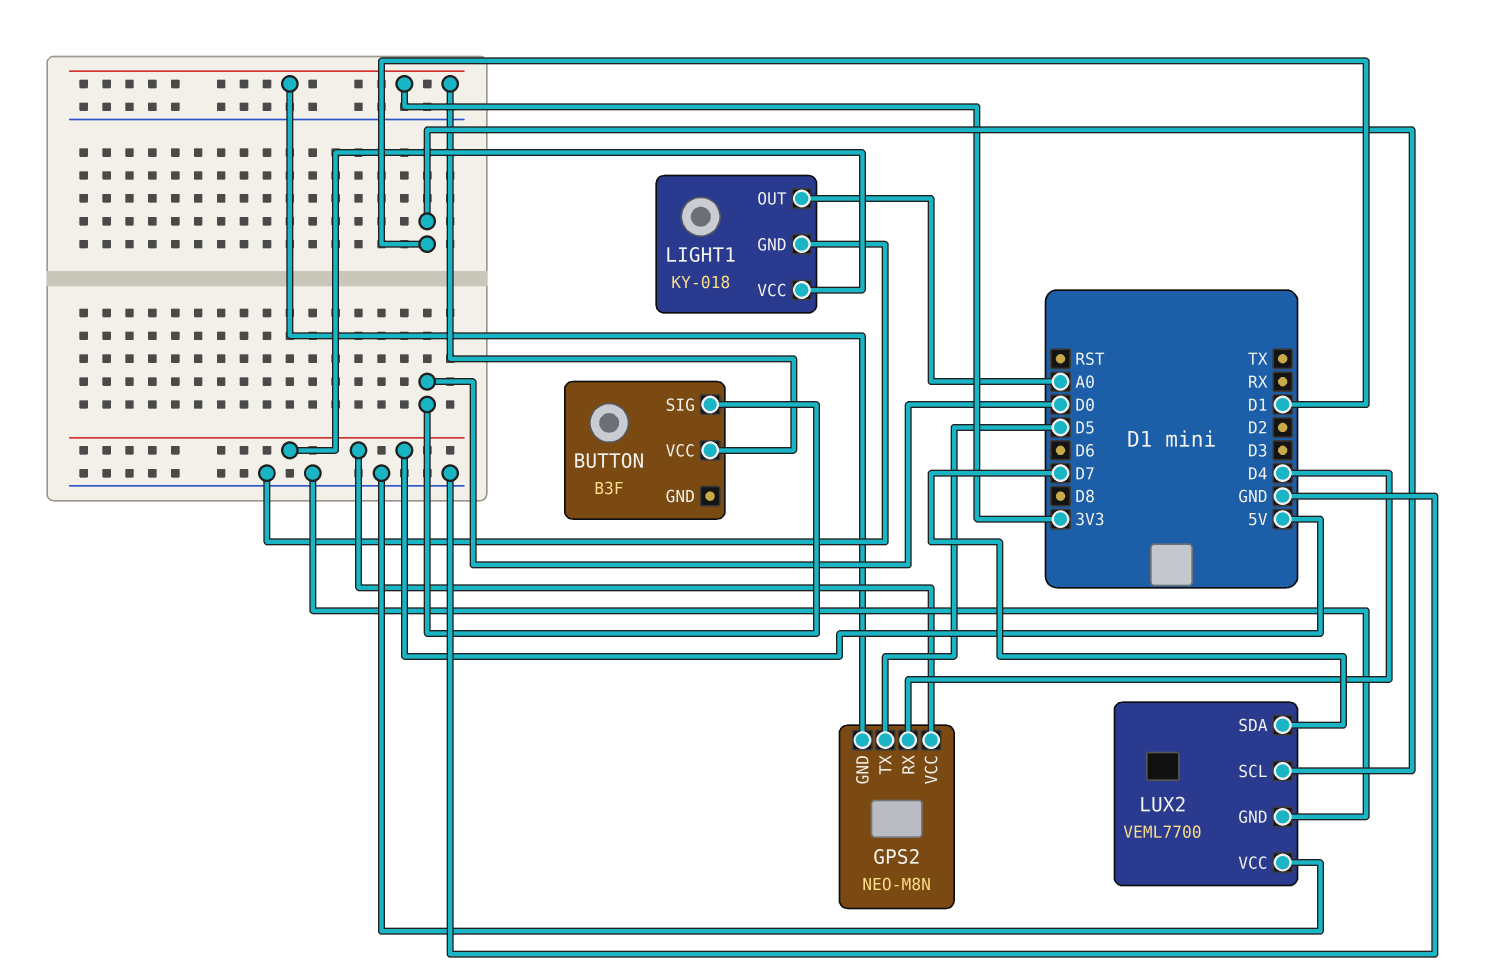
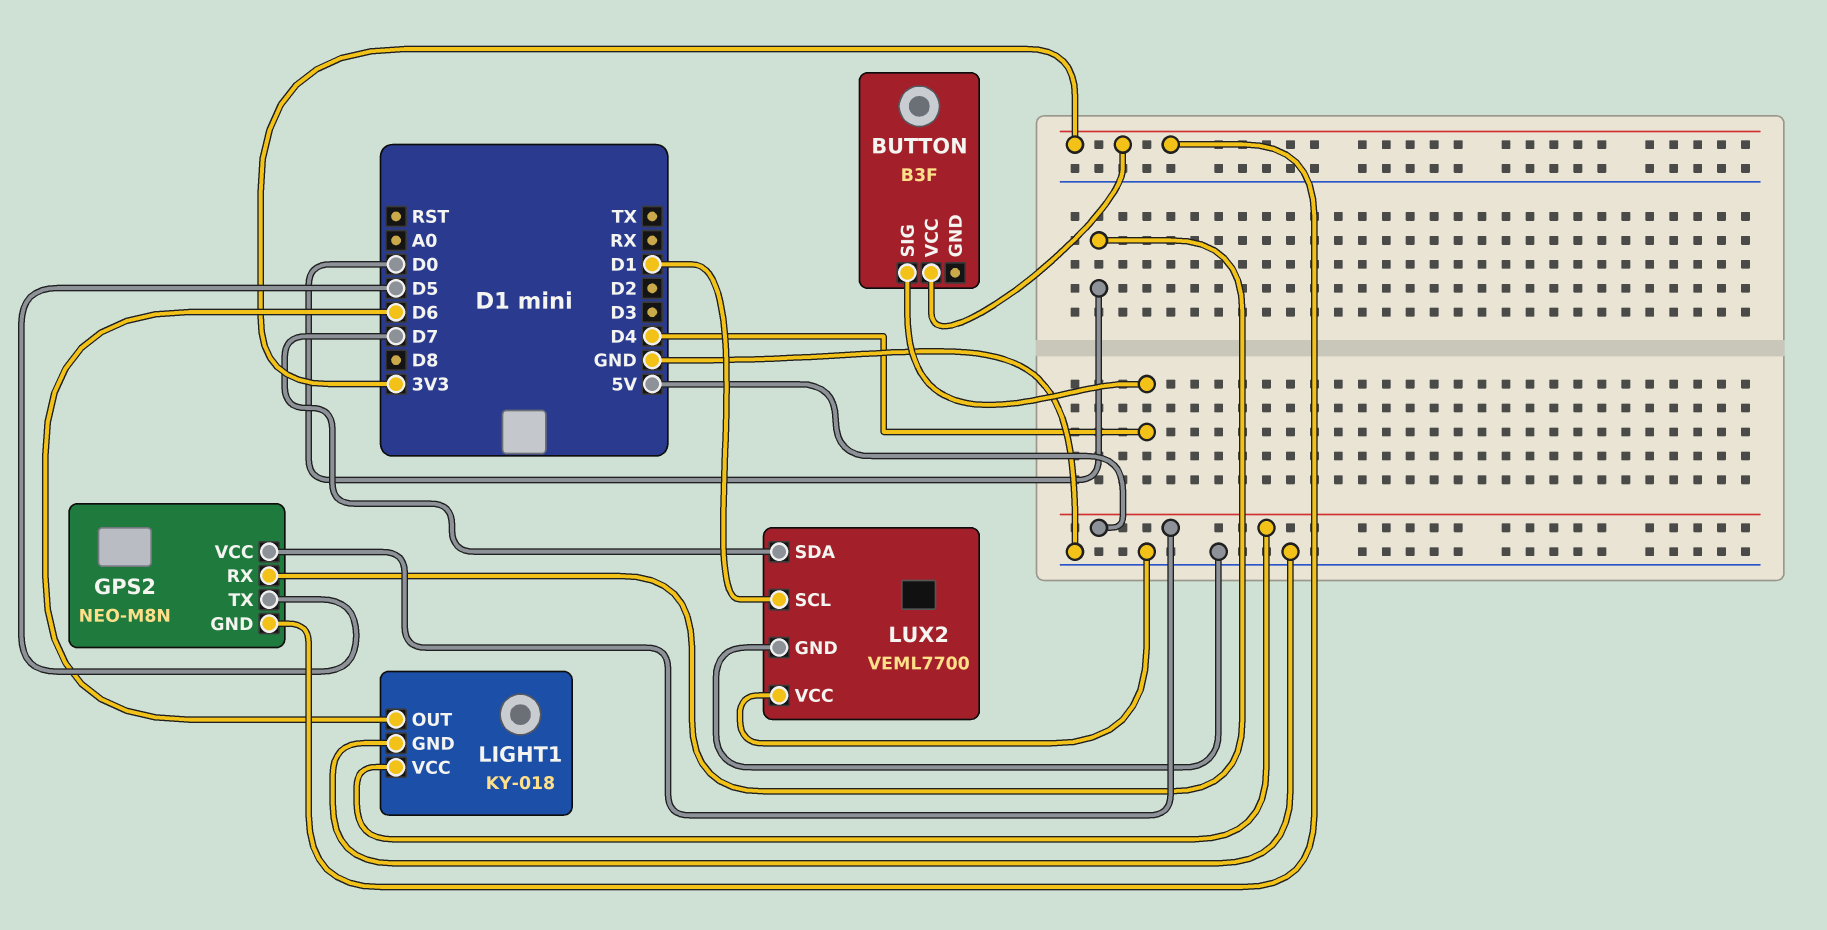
BUTTON pin SIG: D0 -> D4
GPS2 pin RX: D4 -> D0
LIGHT1 pin OUT: A0 -> D6

